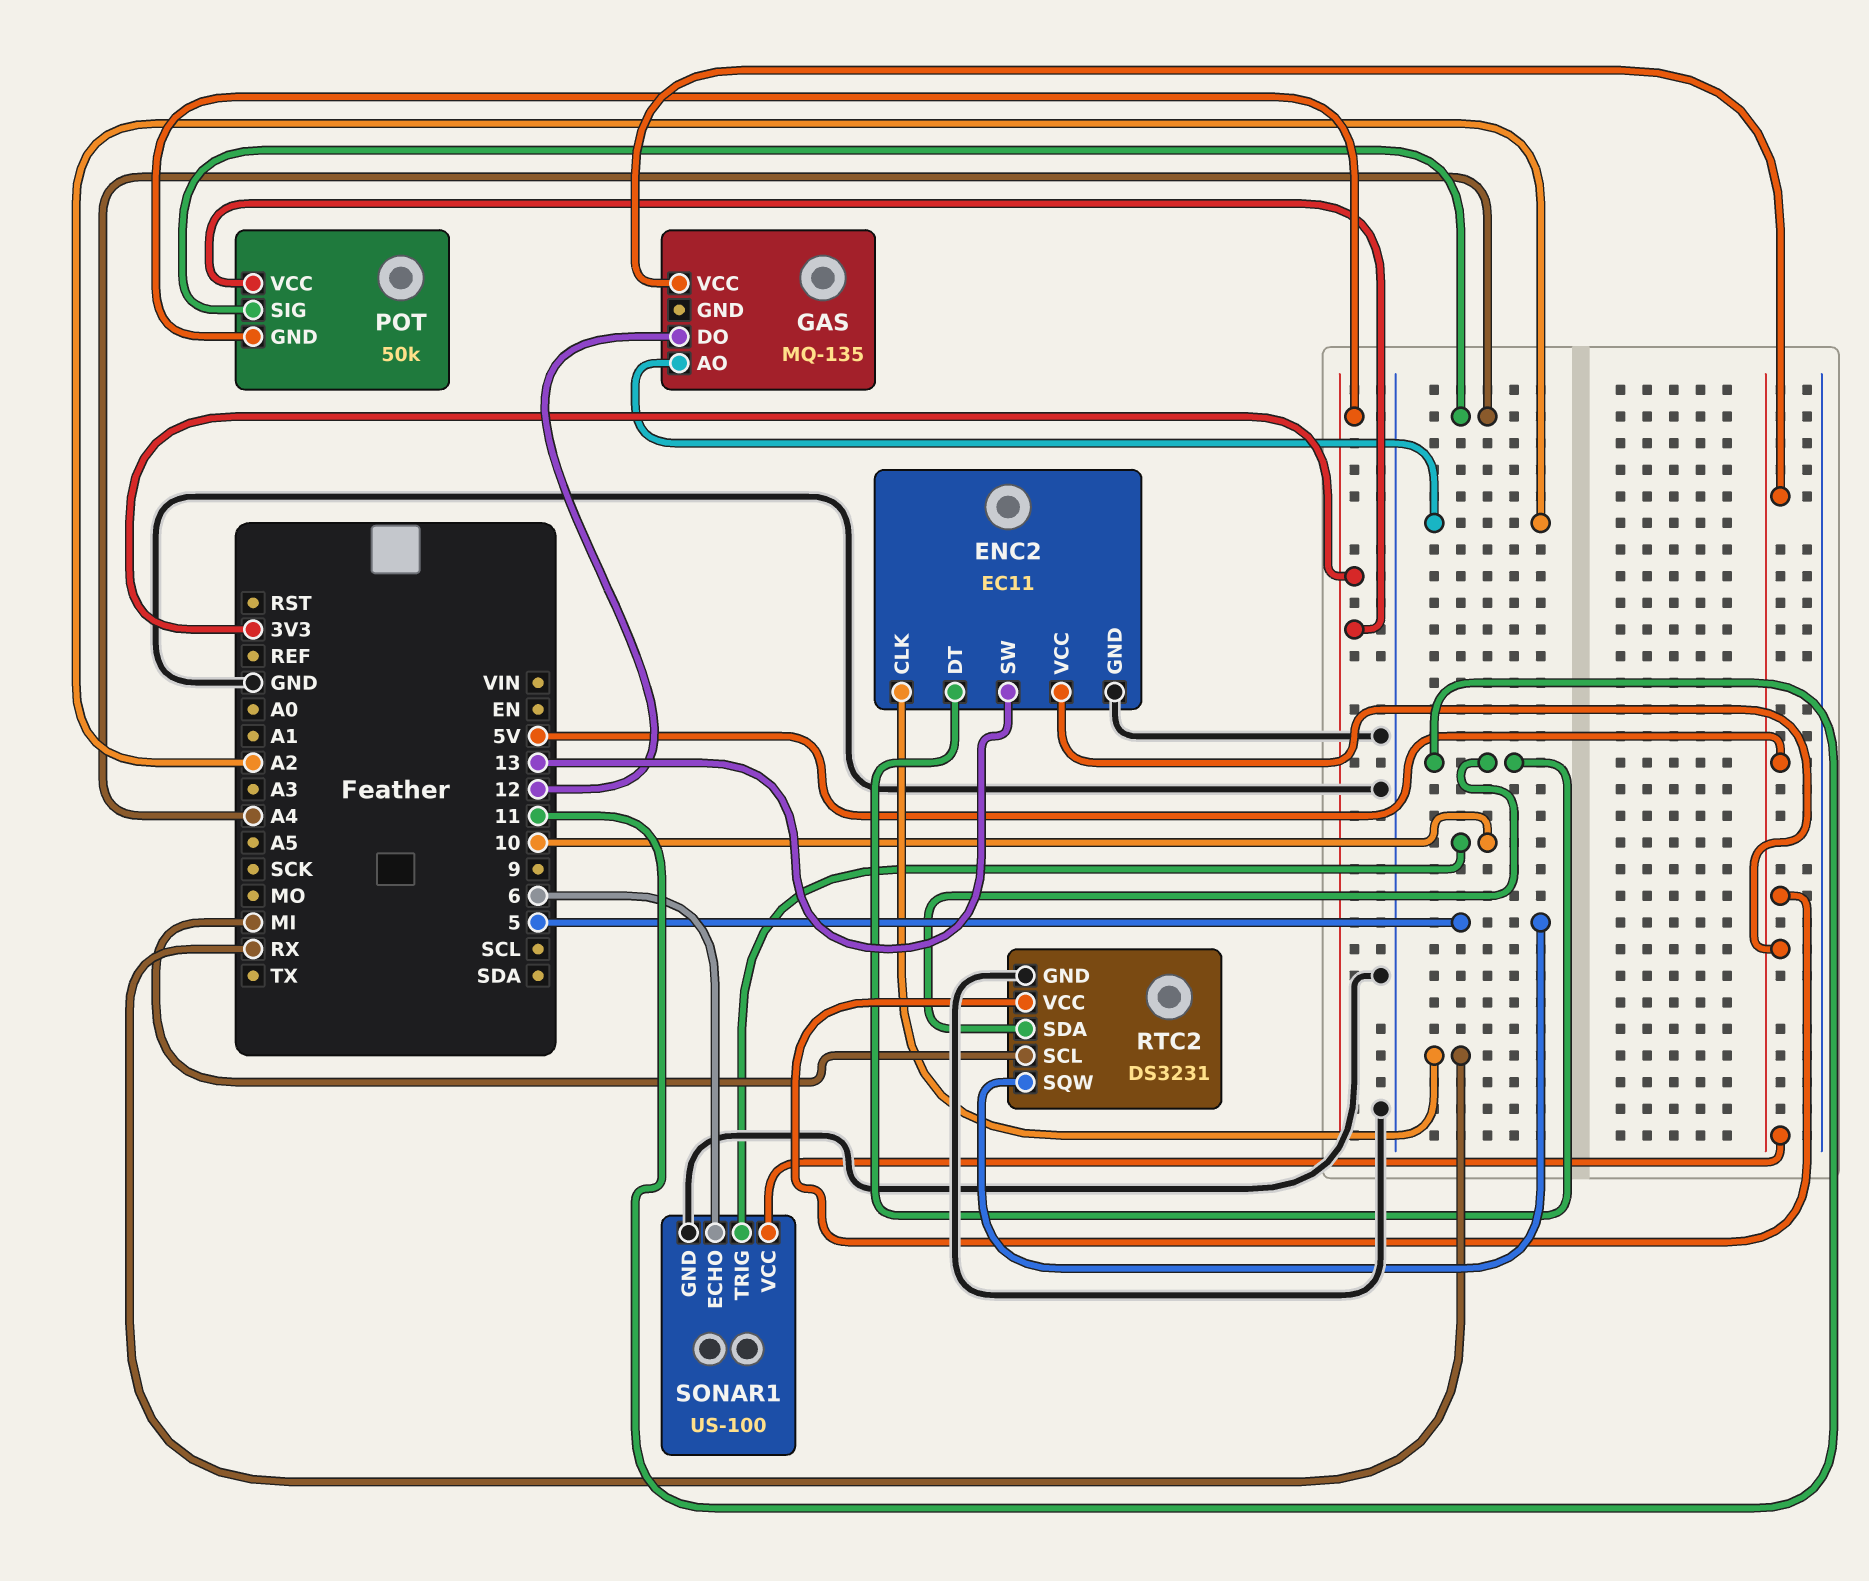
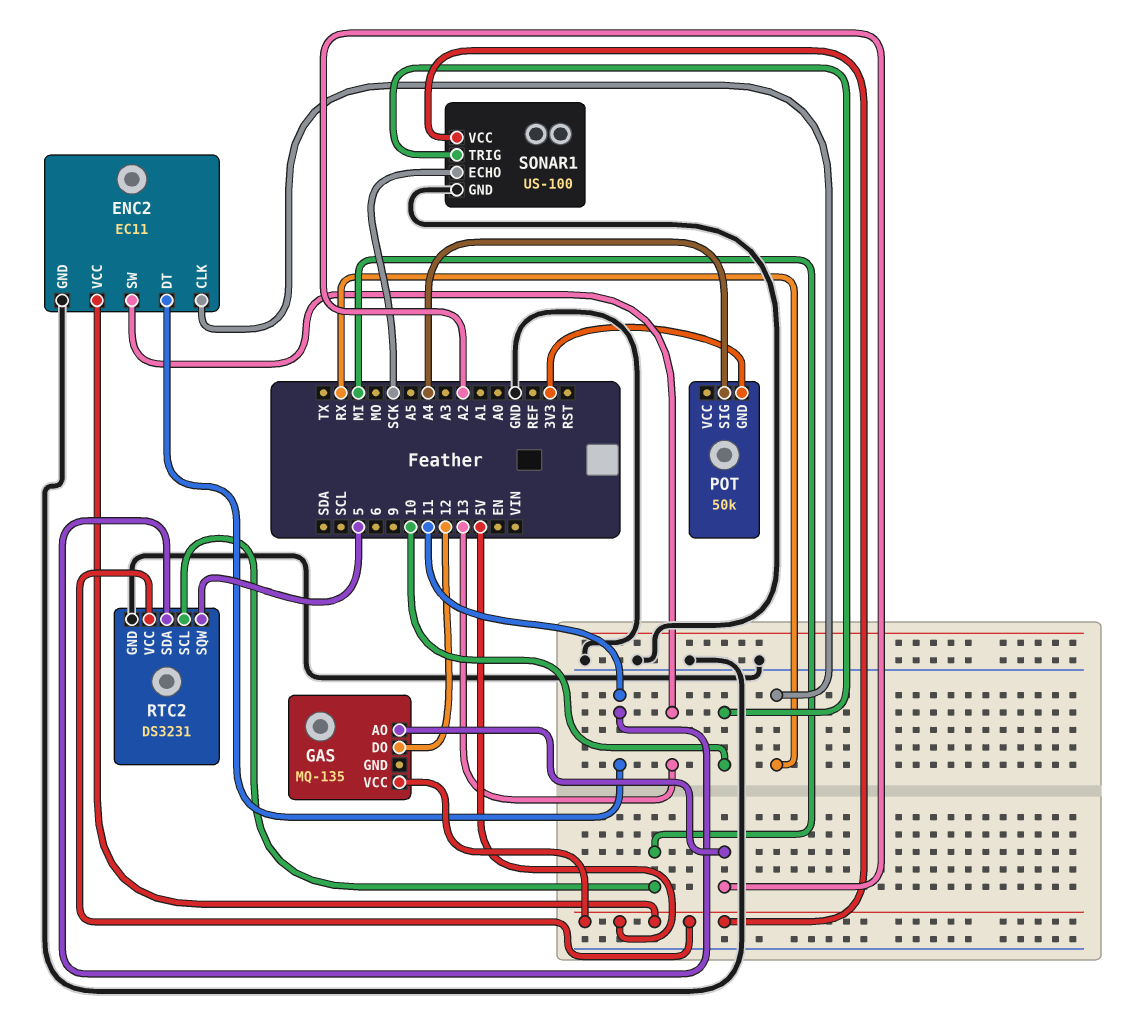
POT pin VCC: 3V3 -> none
SONAR1 pin ECHO: 6 -> SCK

